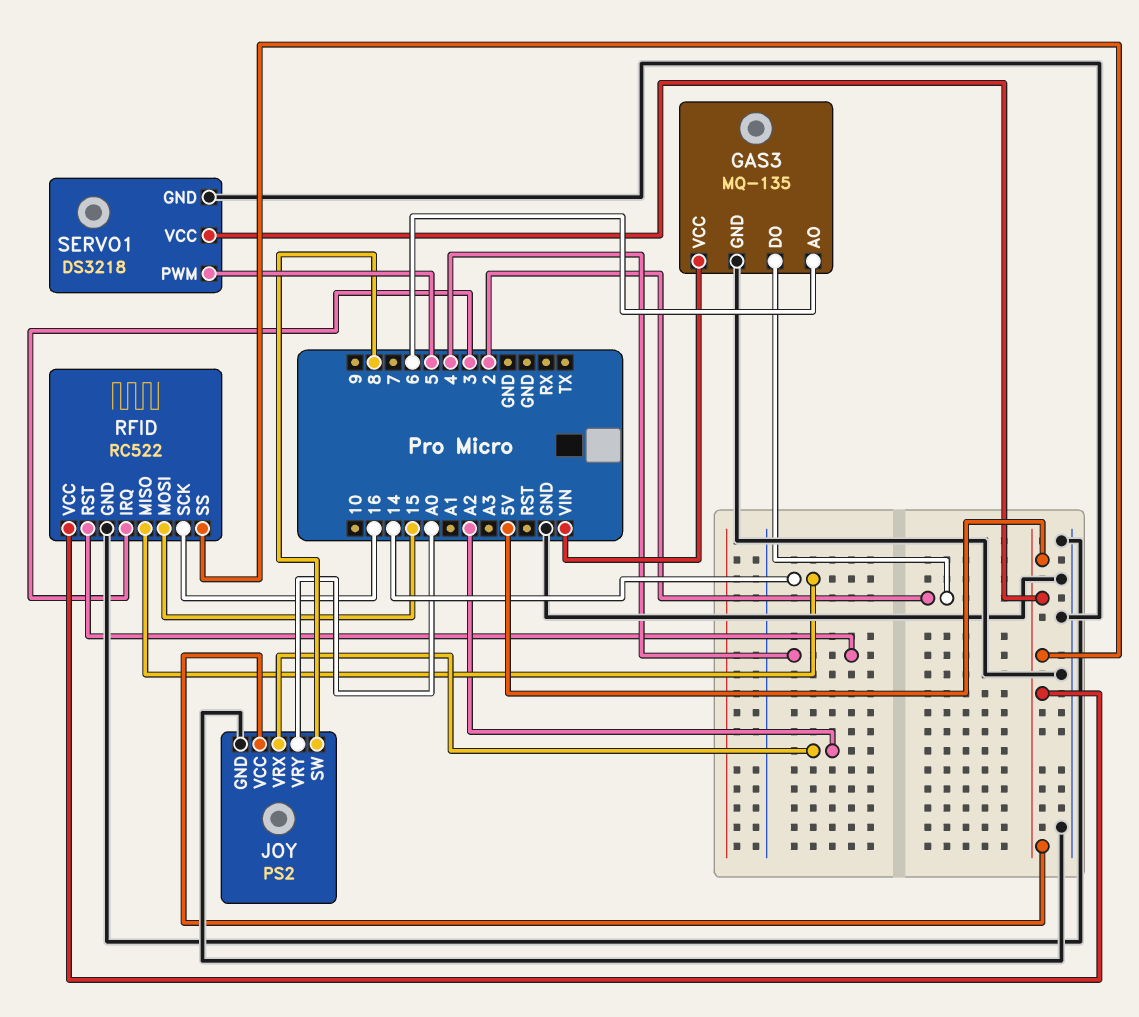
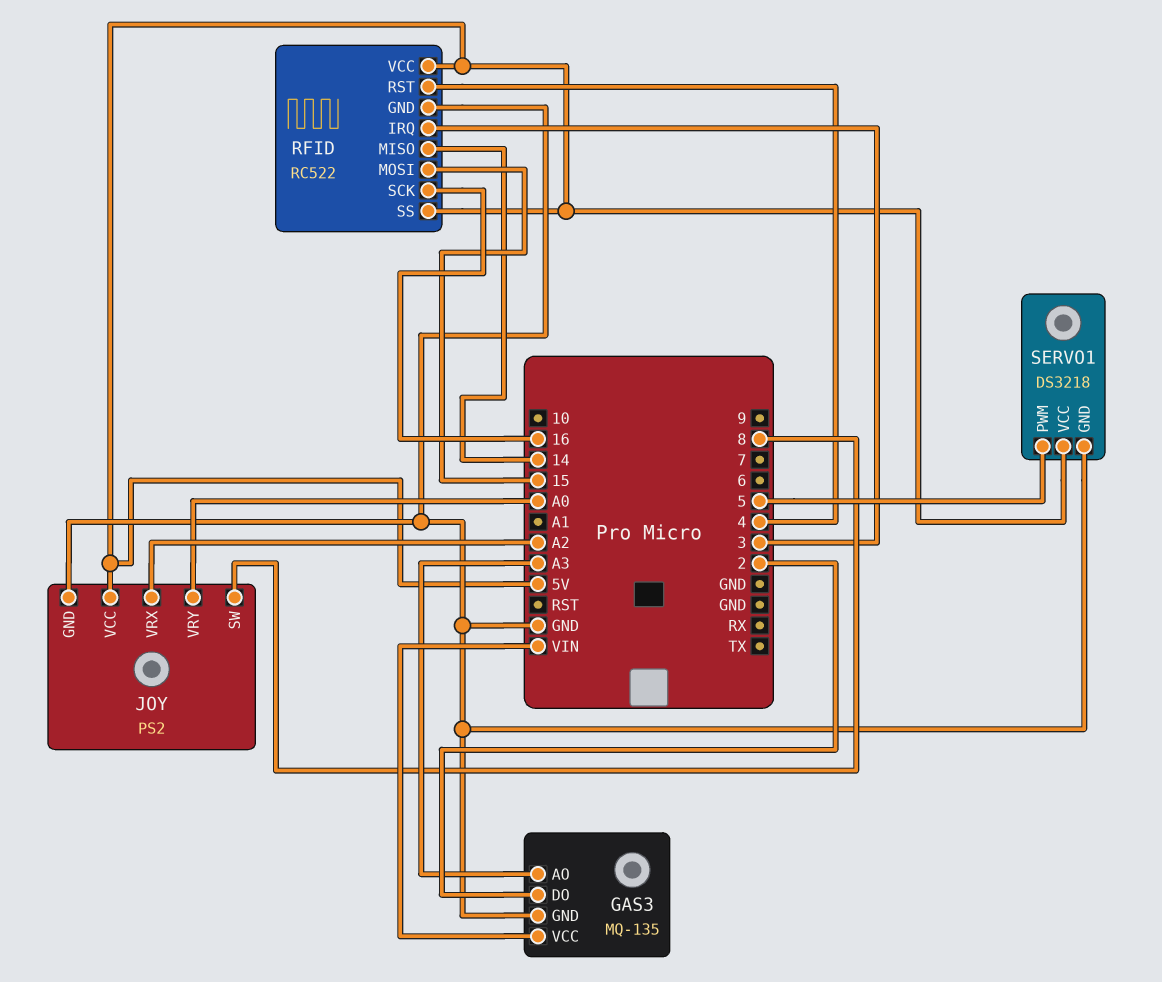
GAS3 pin AO: 6 -> A3

